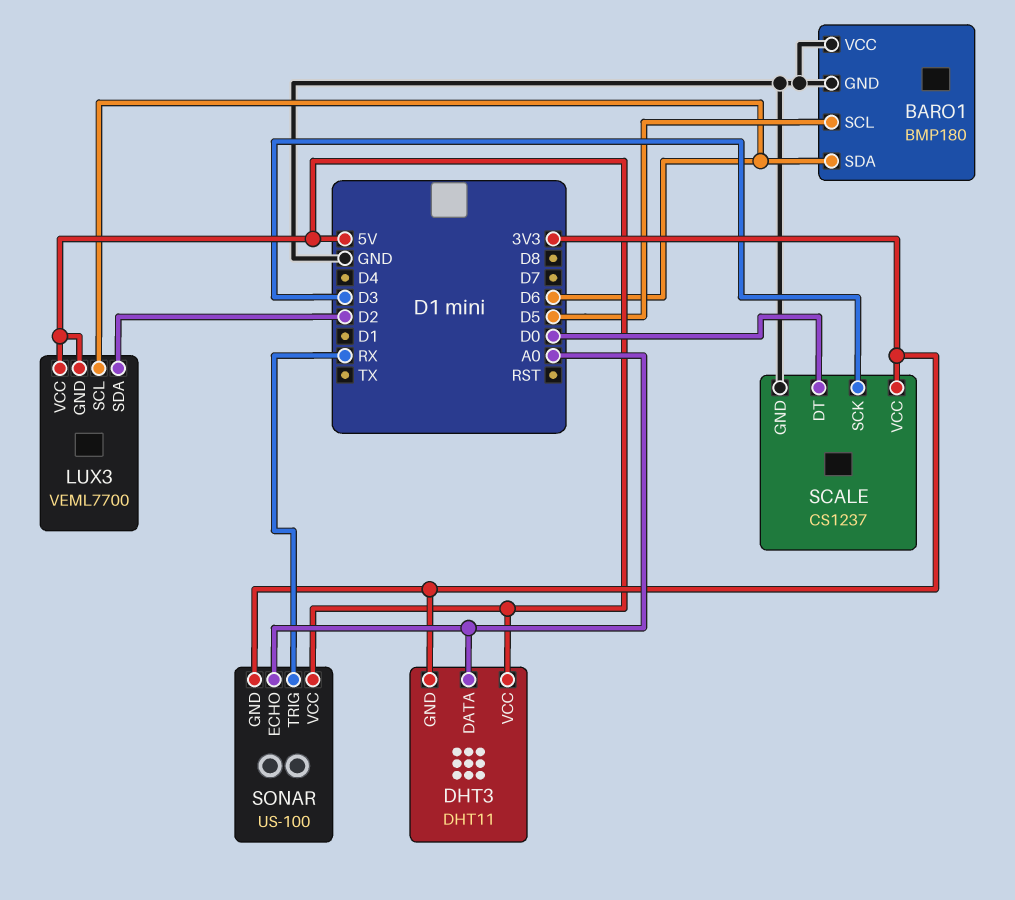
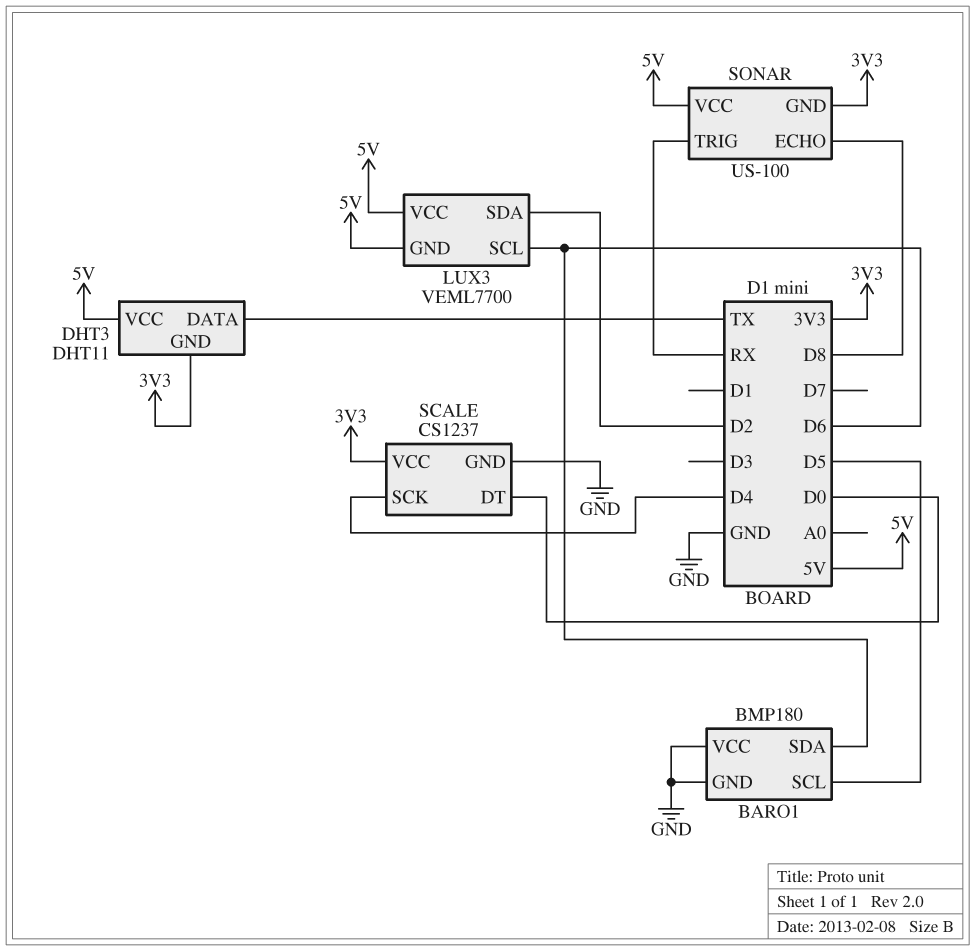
DHT3 pin DATA: A0 -> TX
SCALE pin SCK: D3 -> D4
SONAR pin ECHO: A0 -> D8

